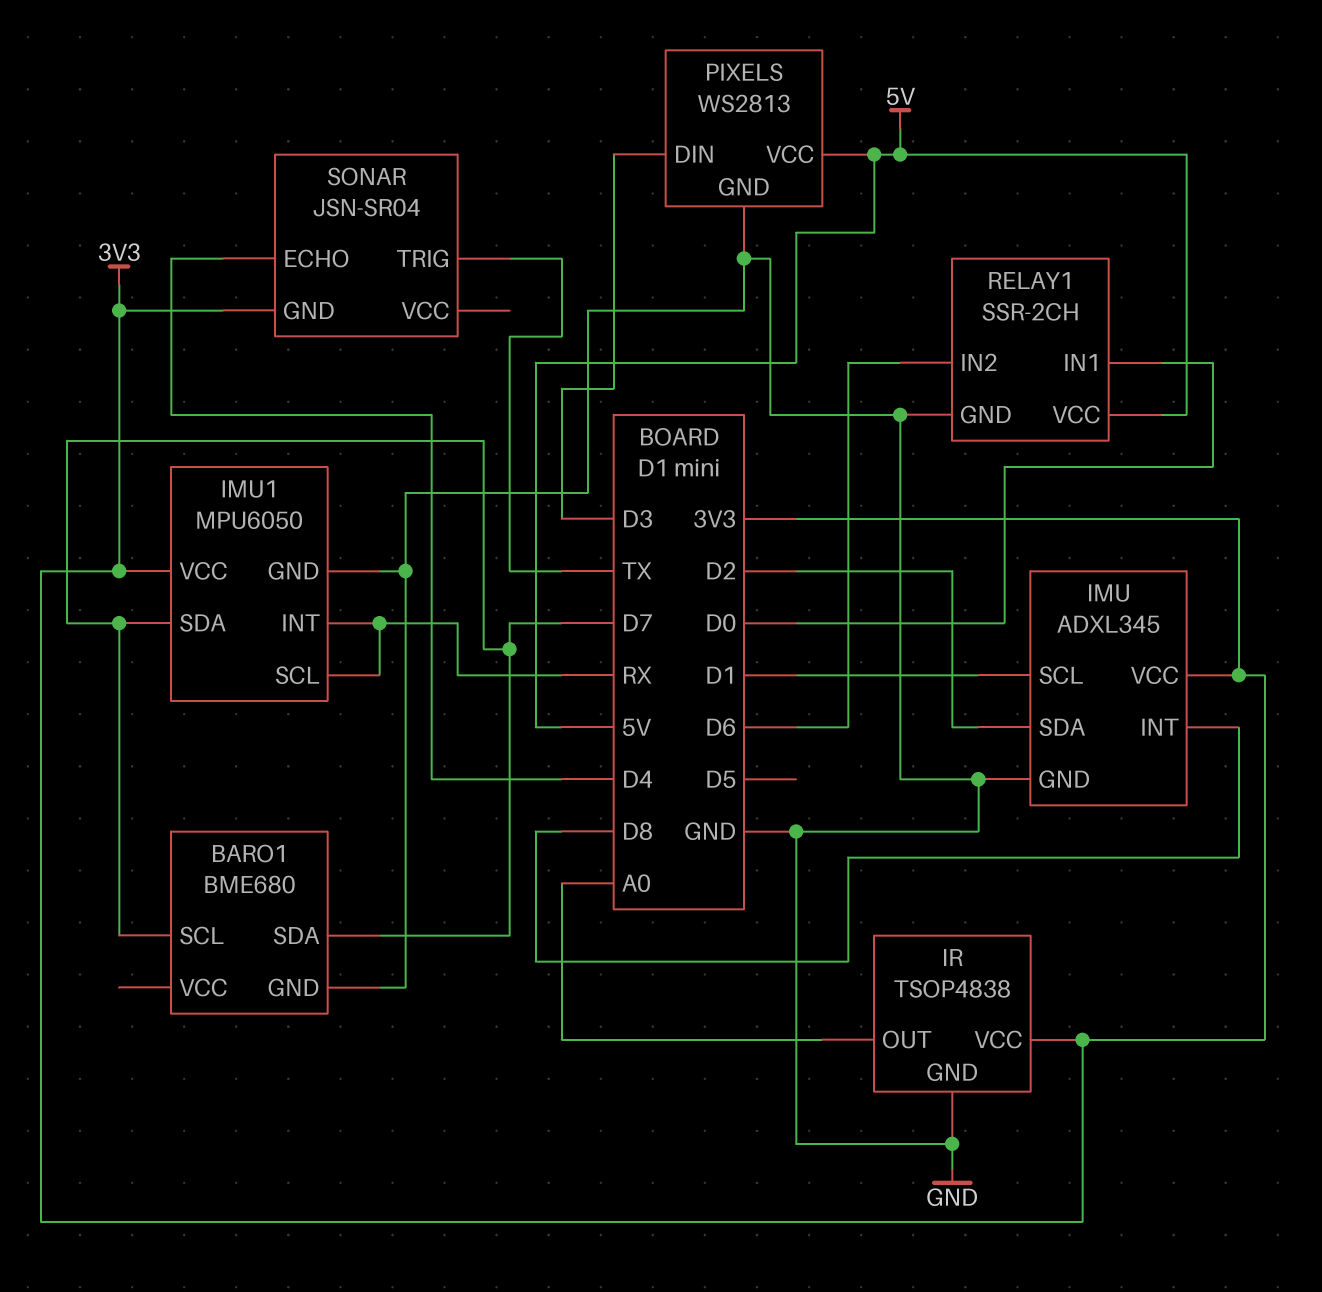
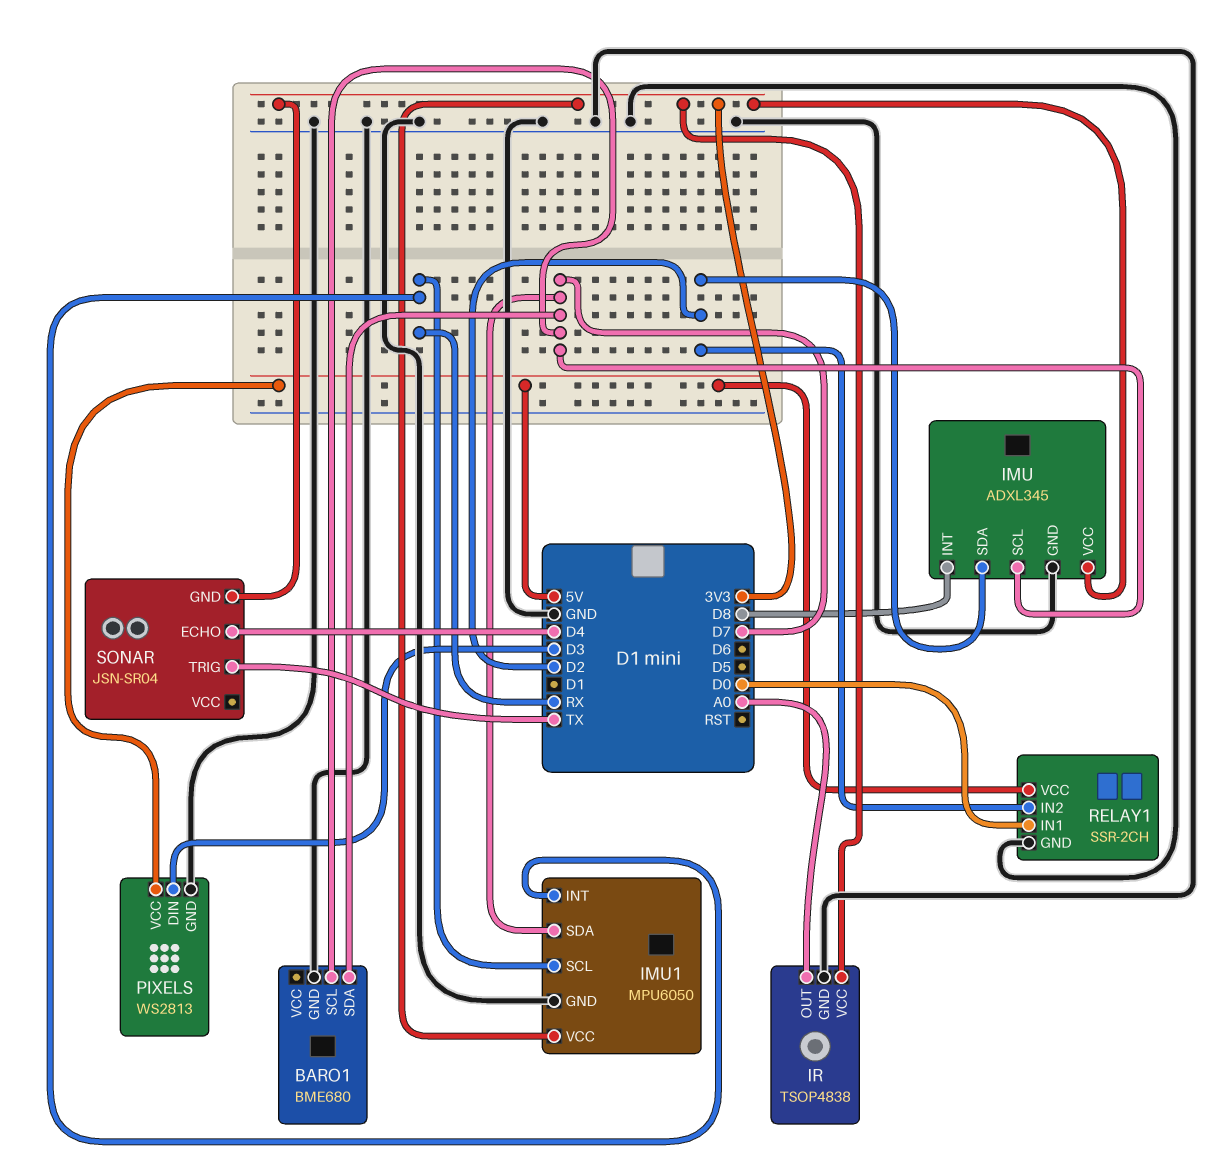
IMU pin SCL: D1 -> D7
RELAY1 pin IN2: D6 -> D2

